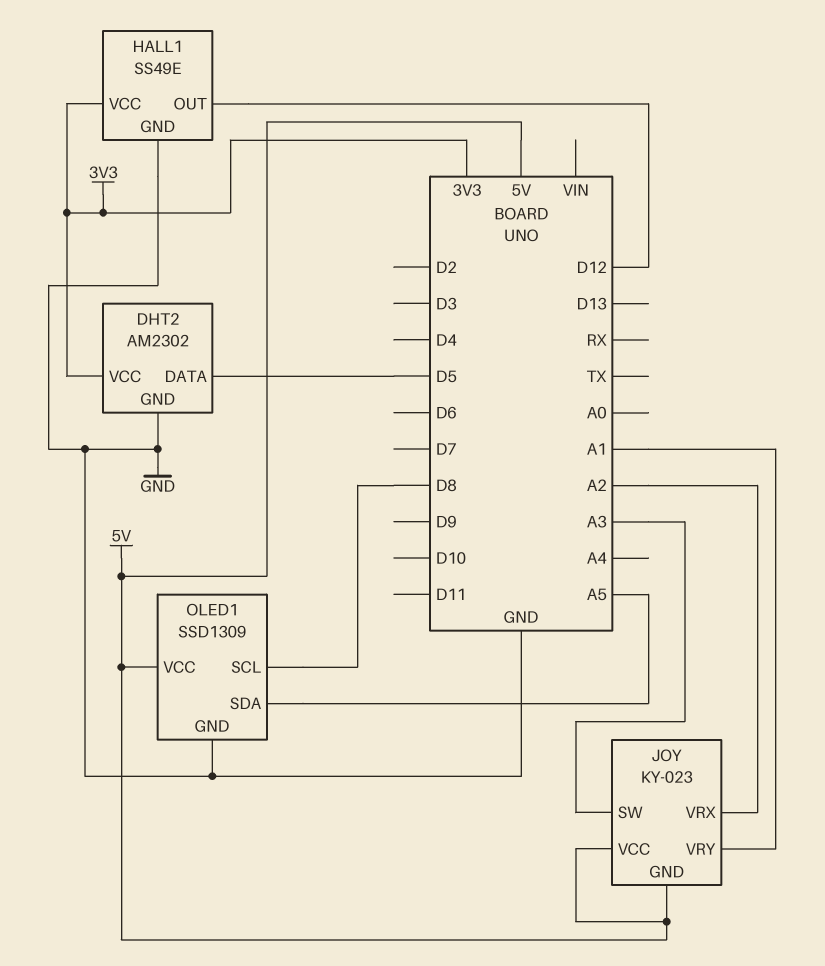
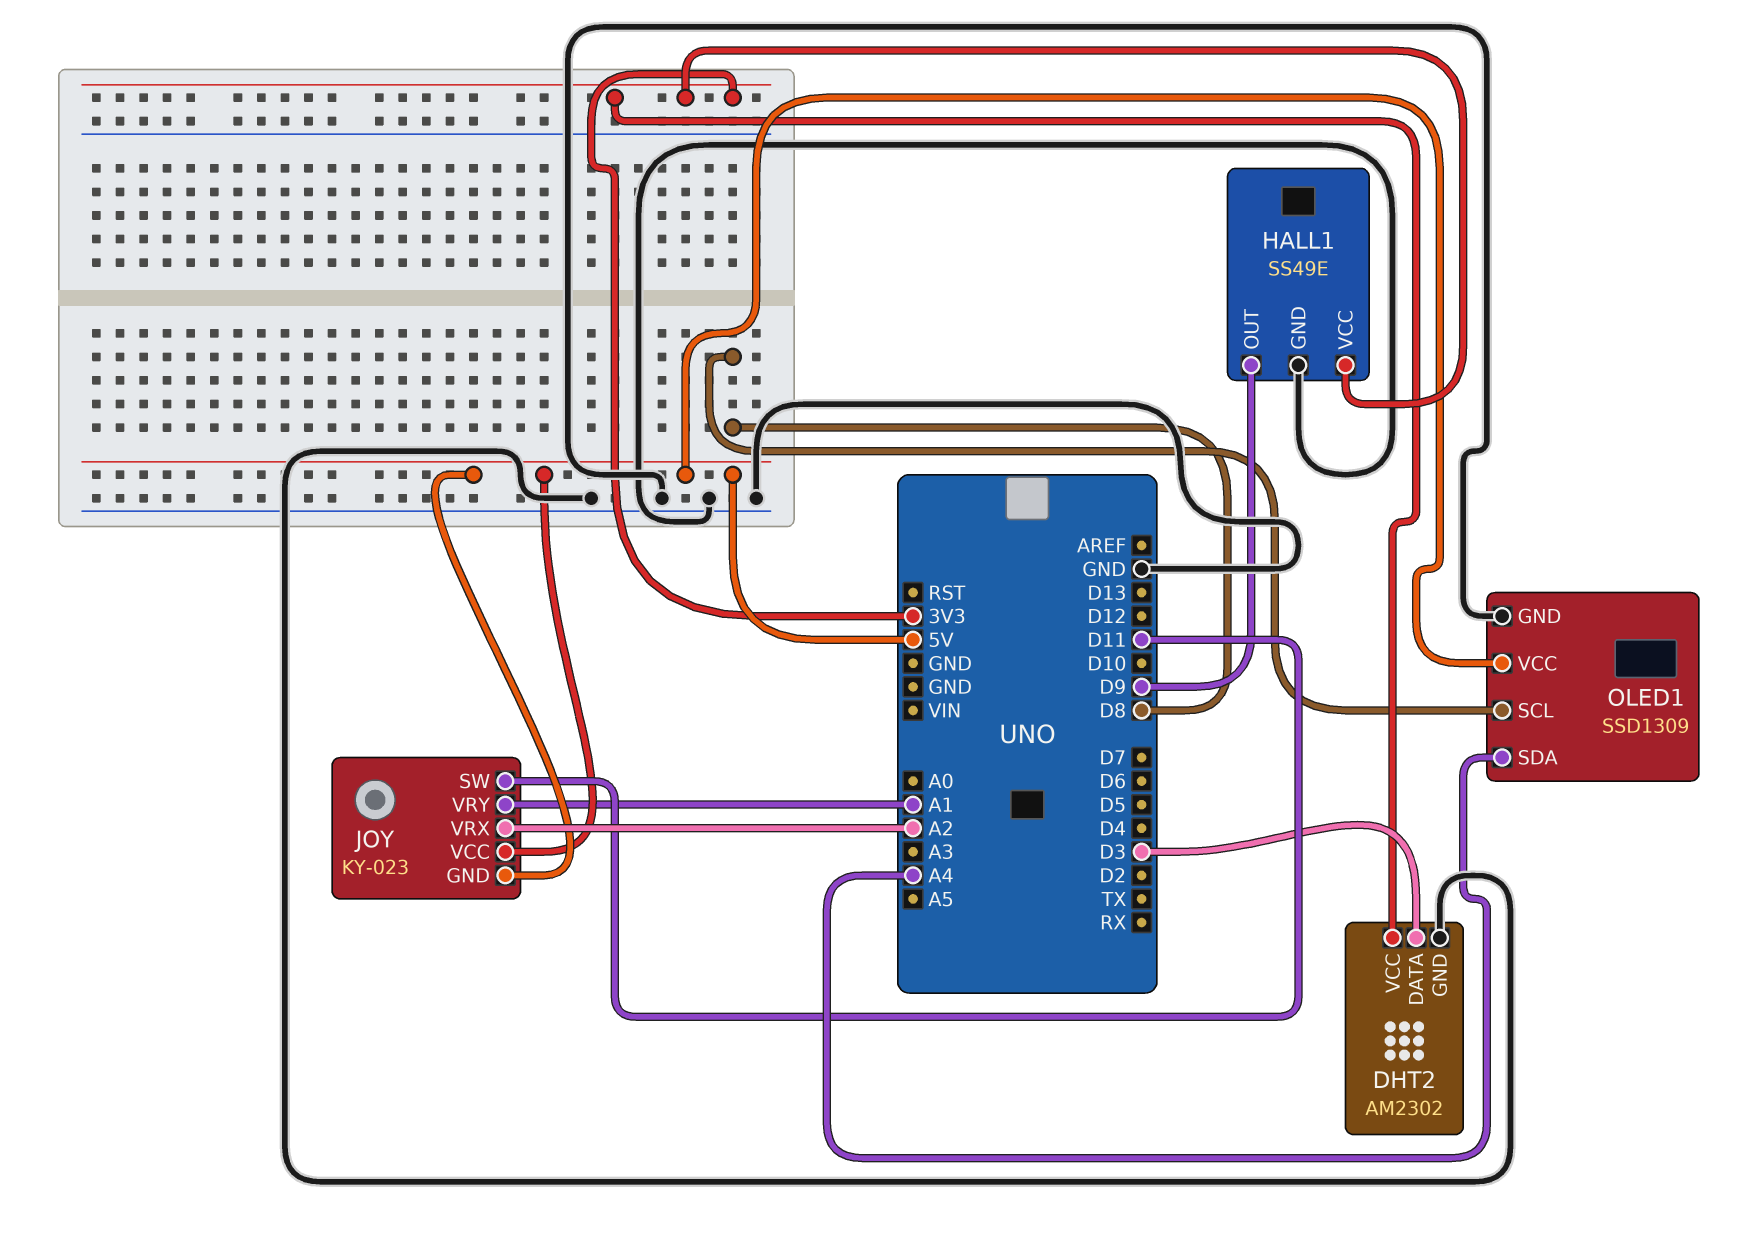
DHT2 pin DATA: D5 -> D3
HALL1 pin OUT: D12 -> D9
JOY pin SW: A3 -> D11
OLED1 pin SDA: A5 -> A4

